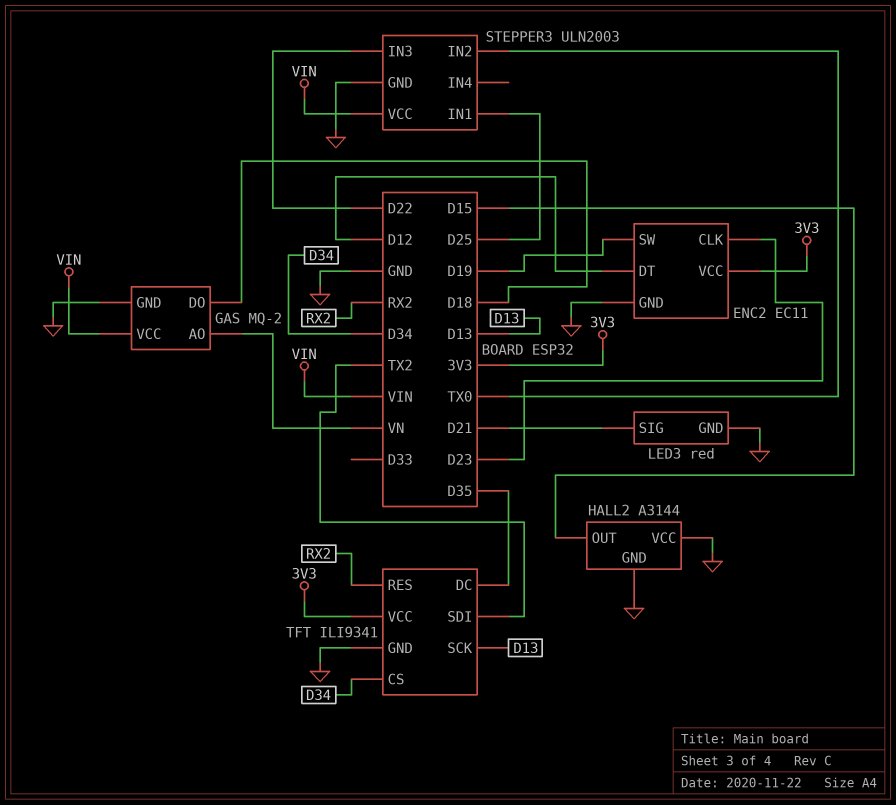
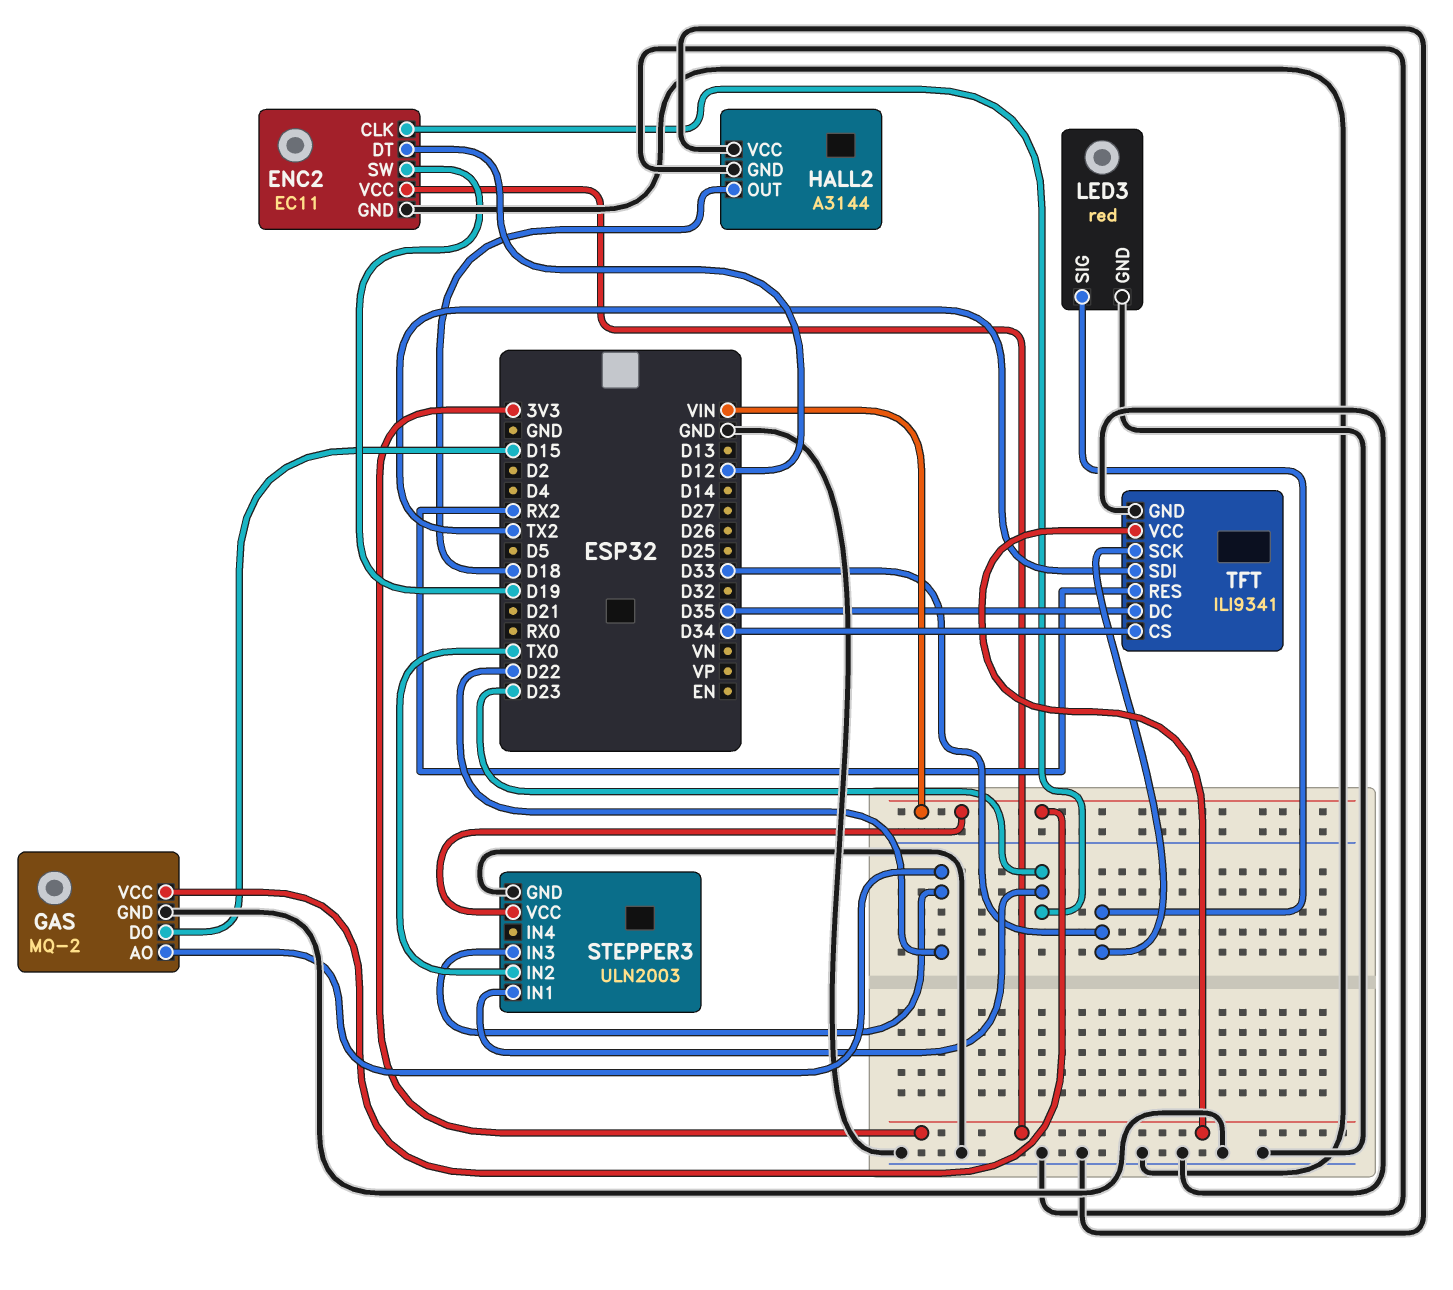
GAS pin AO: VN -> D22
GAS pin DO: D18 -> D15
HALL2 pin OUT: D15 -> D18
LED3 pin SIG: D21 -> D33
STEPPER3 pin IN1: D25 -> D23
TFT pin SCK: D13 -> D33

